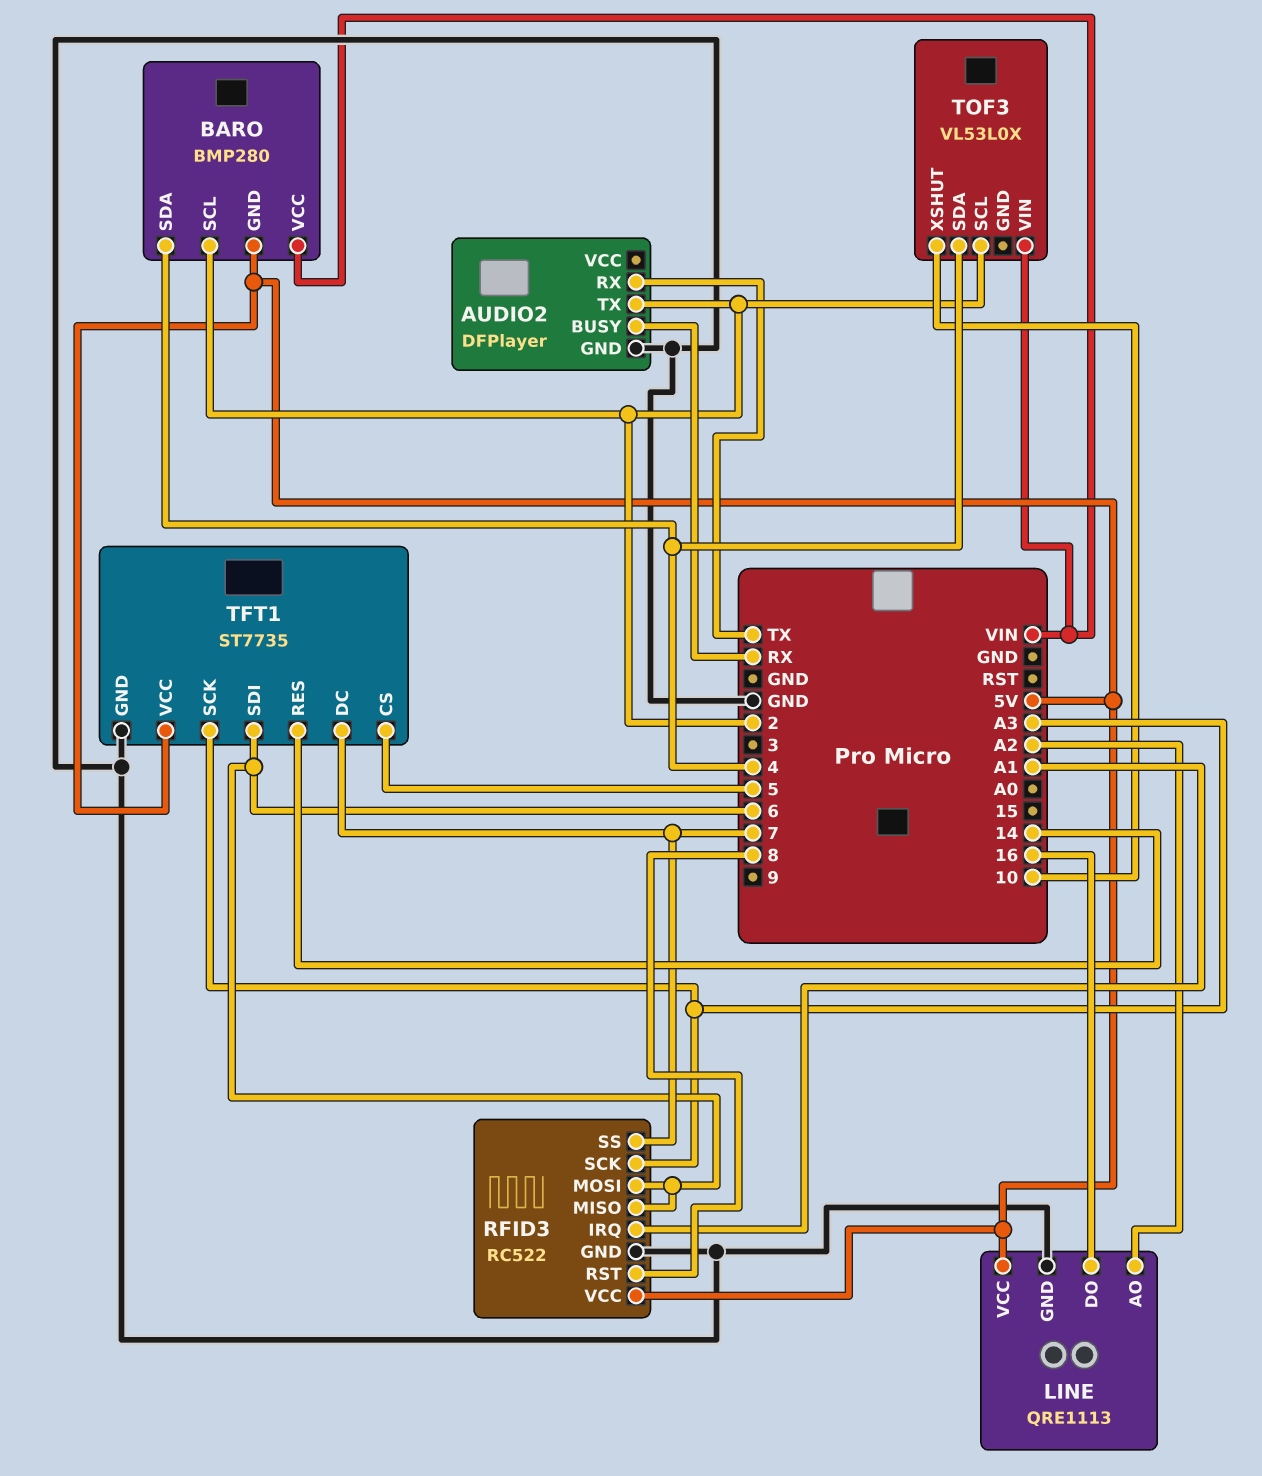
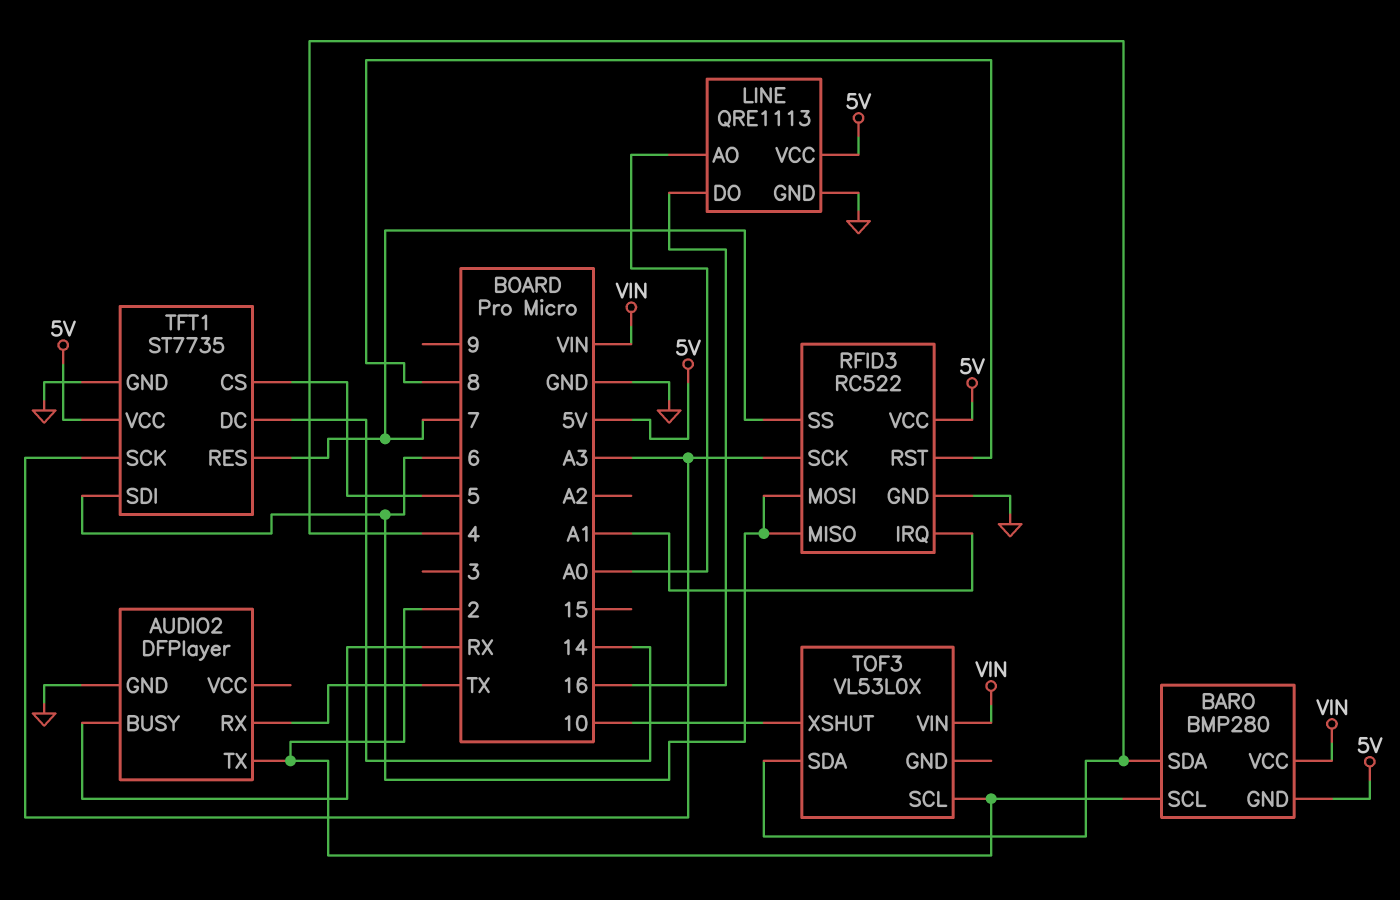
LINE pin AO: A2 -> A0
TFT1 pin DC: 7 -> 14
TFT1 pin RES: 14 -> 7

